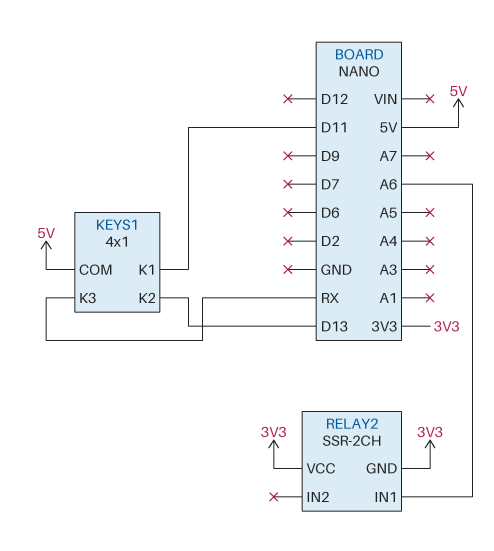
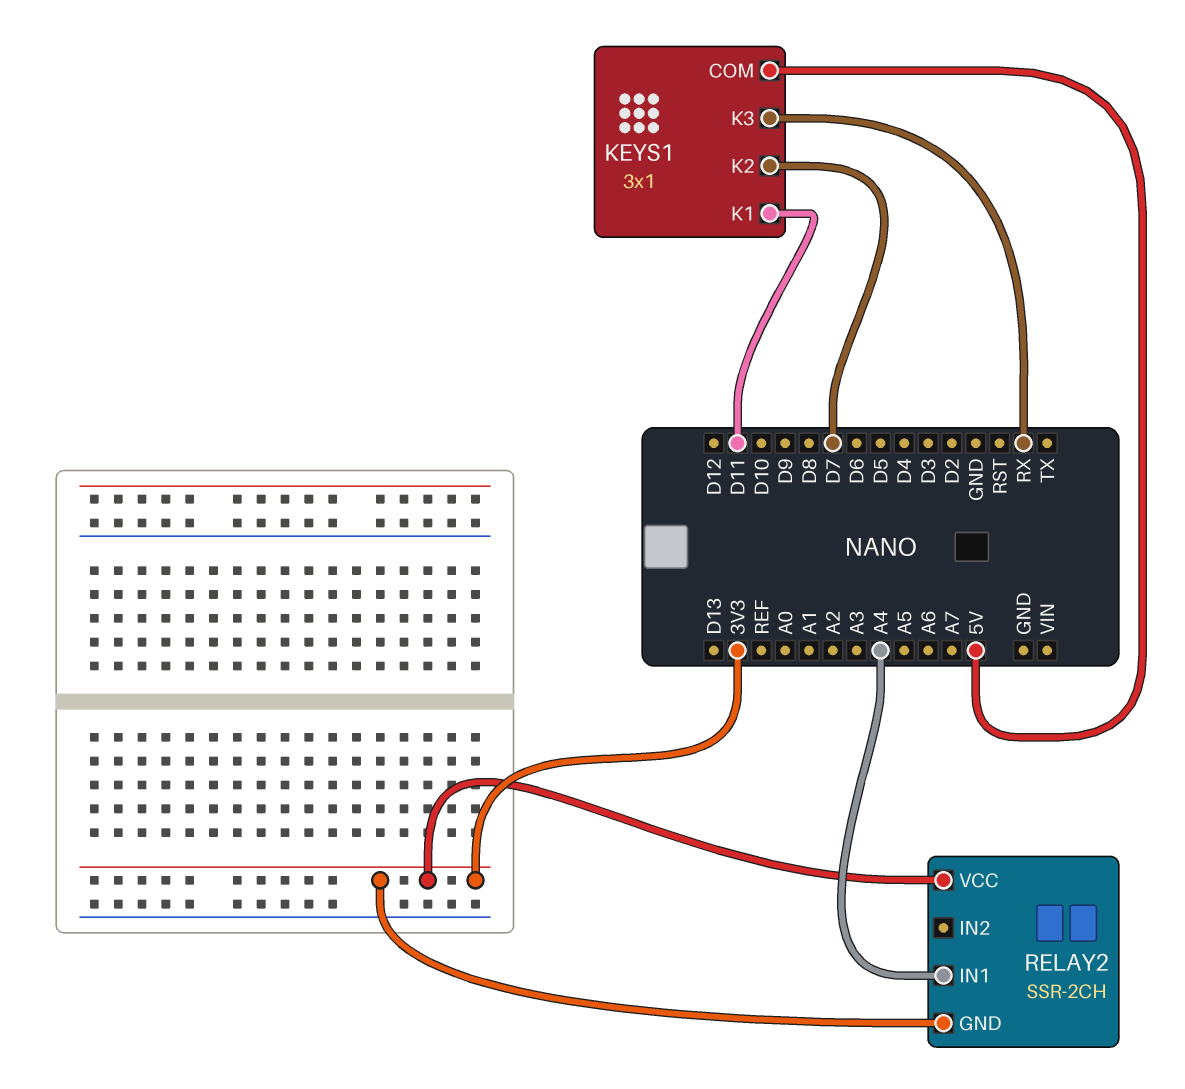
KEYS1: 4x1 -> 3x1
KEYS1 pin K2: D13 -> D7
RELAY2 pin IN1: A6 -> A4

